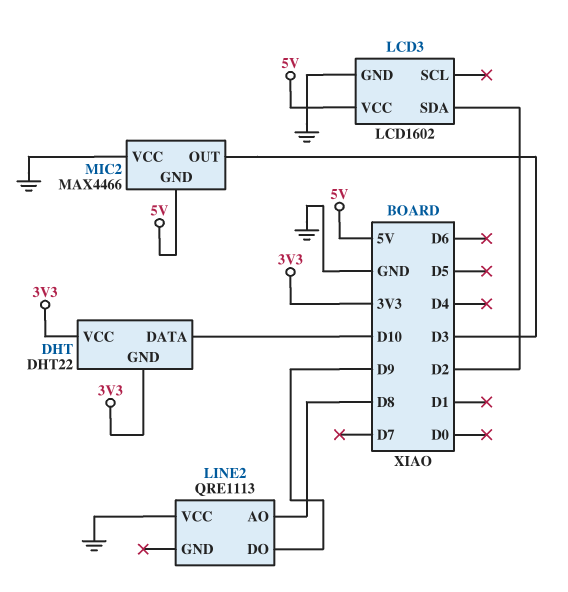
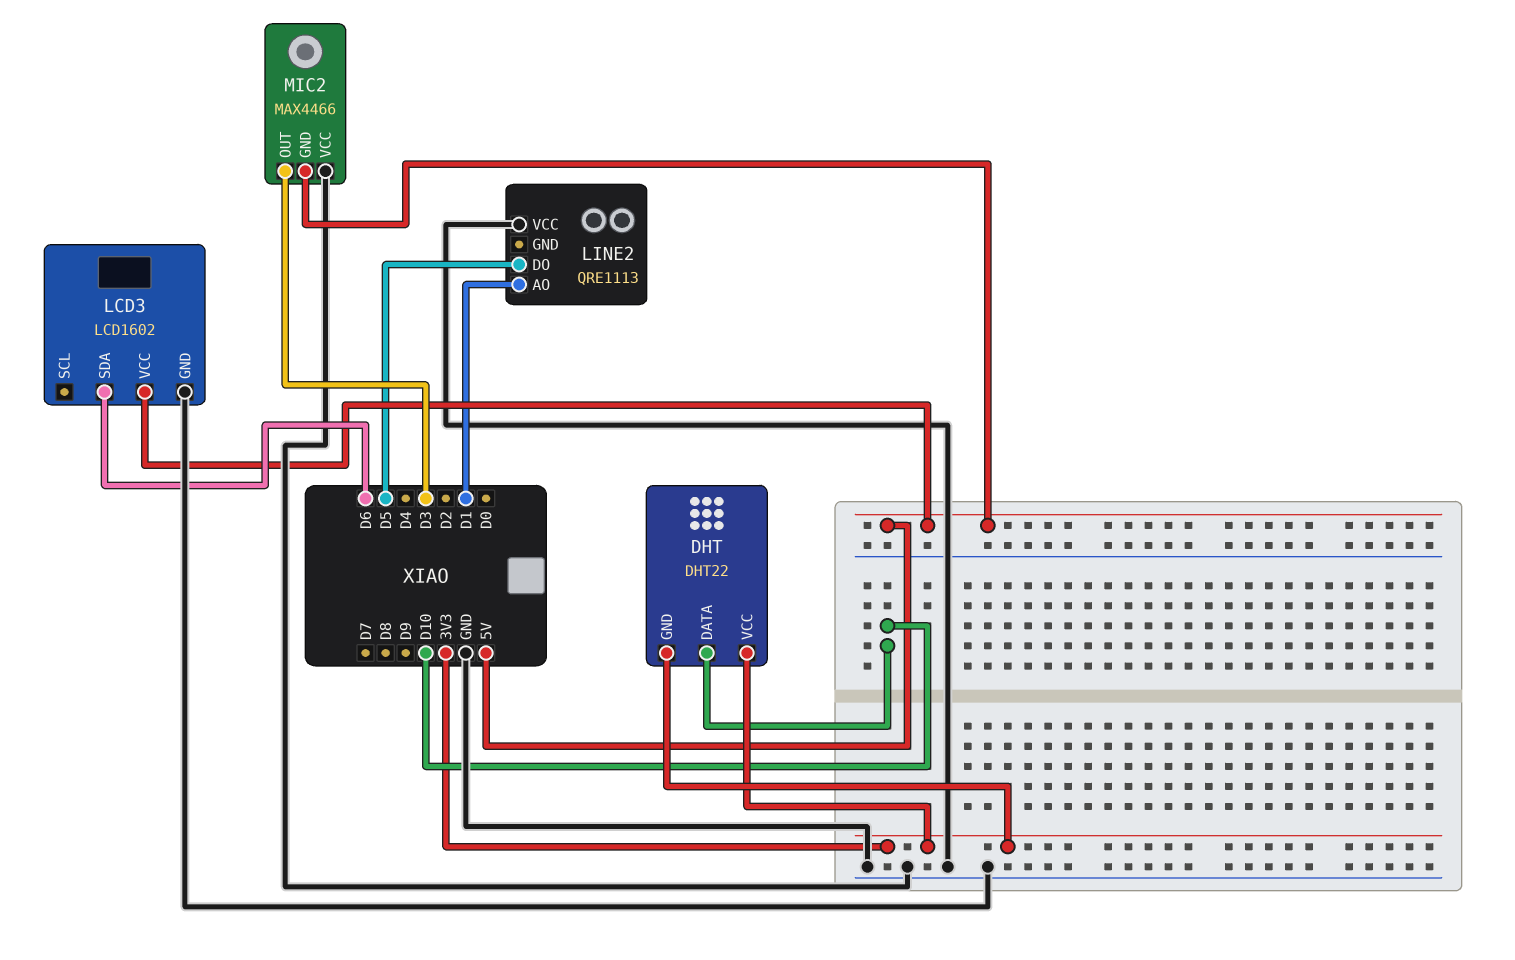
LCD3 pin SDA: D2 -> D6
LINE2 pin AO: D8 -> D1
LINE2 pin DO: D9 -> D5

